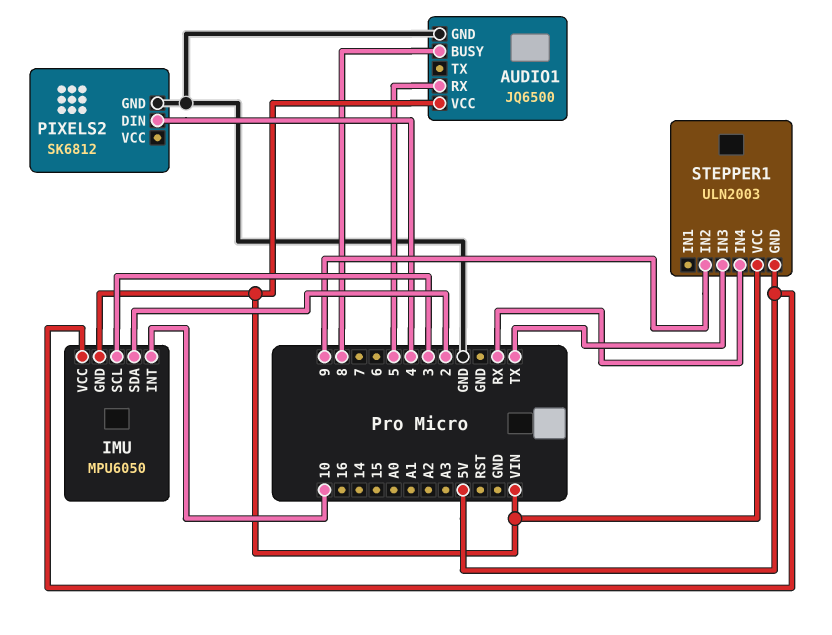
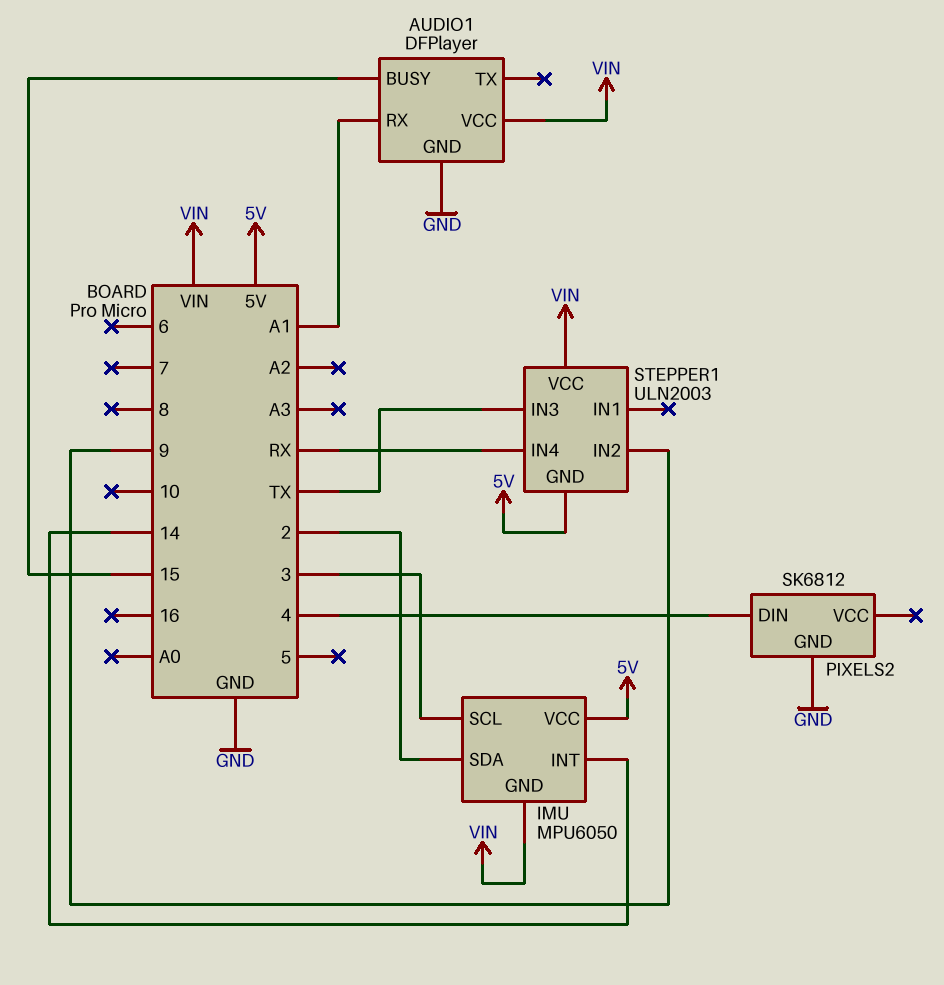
AUDIO1: JQ6500 -> DFPlayer
AUDIO1 pin BUSY: 8 -> 15
AUDIO1 pin RX: 5 -> A1
IMU pin INT: 10 -> 14

